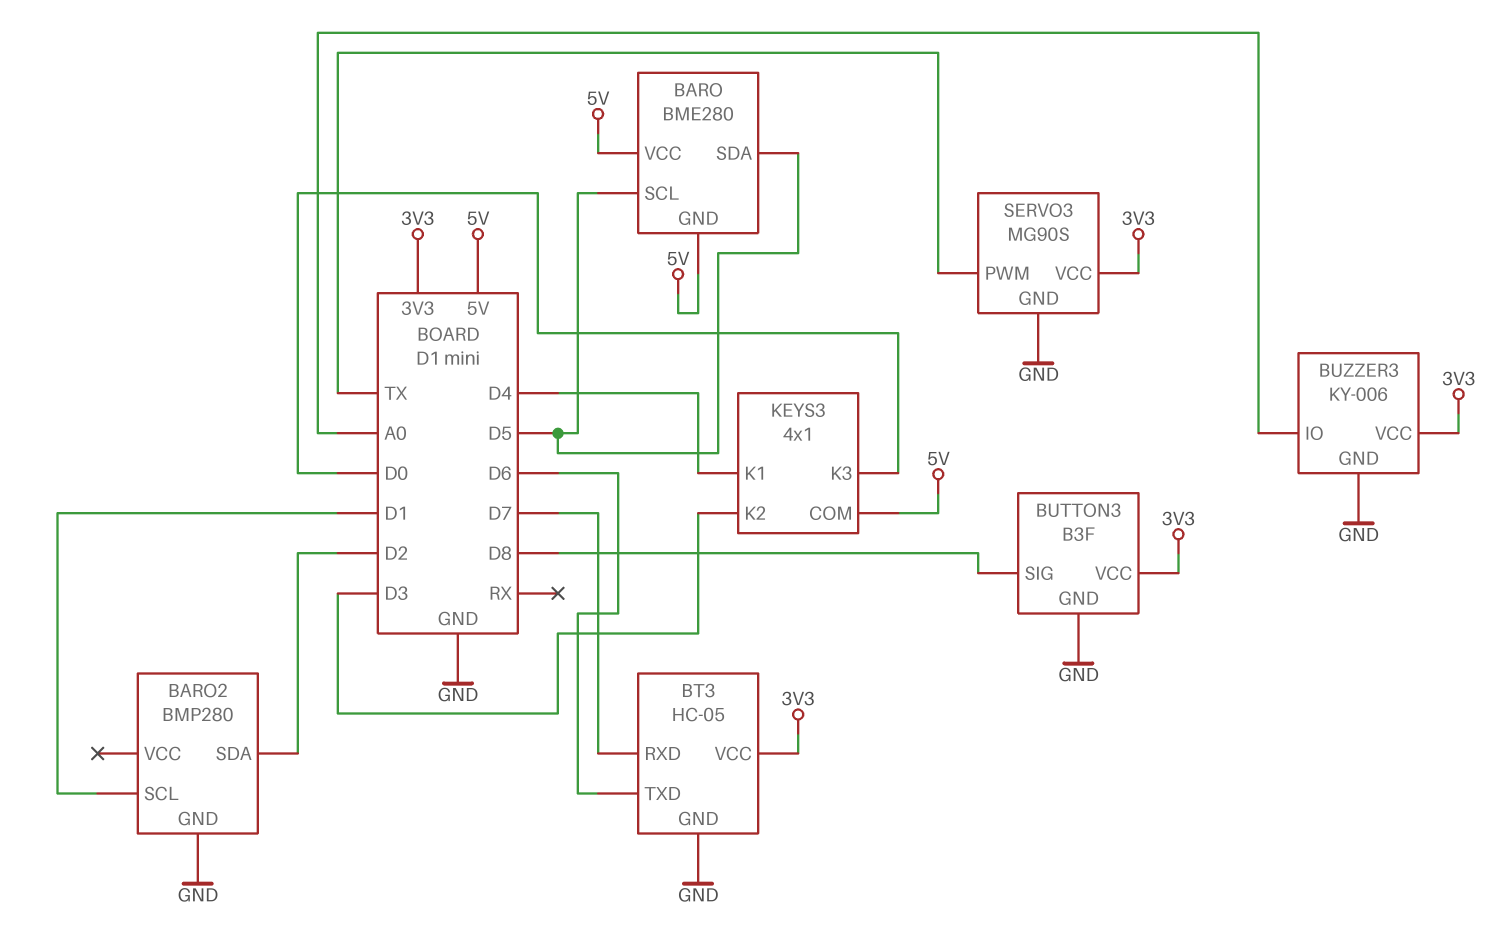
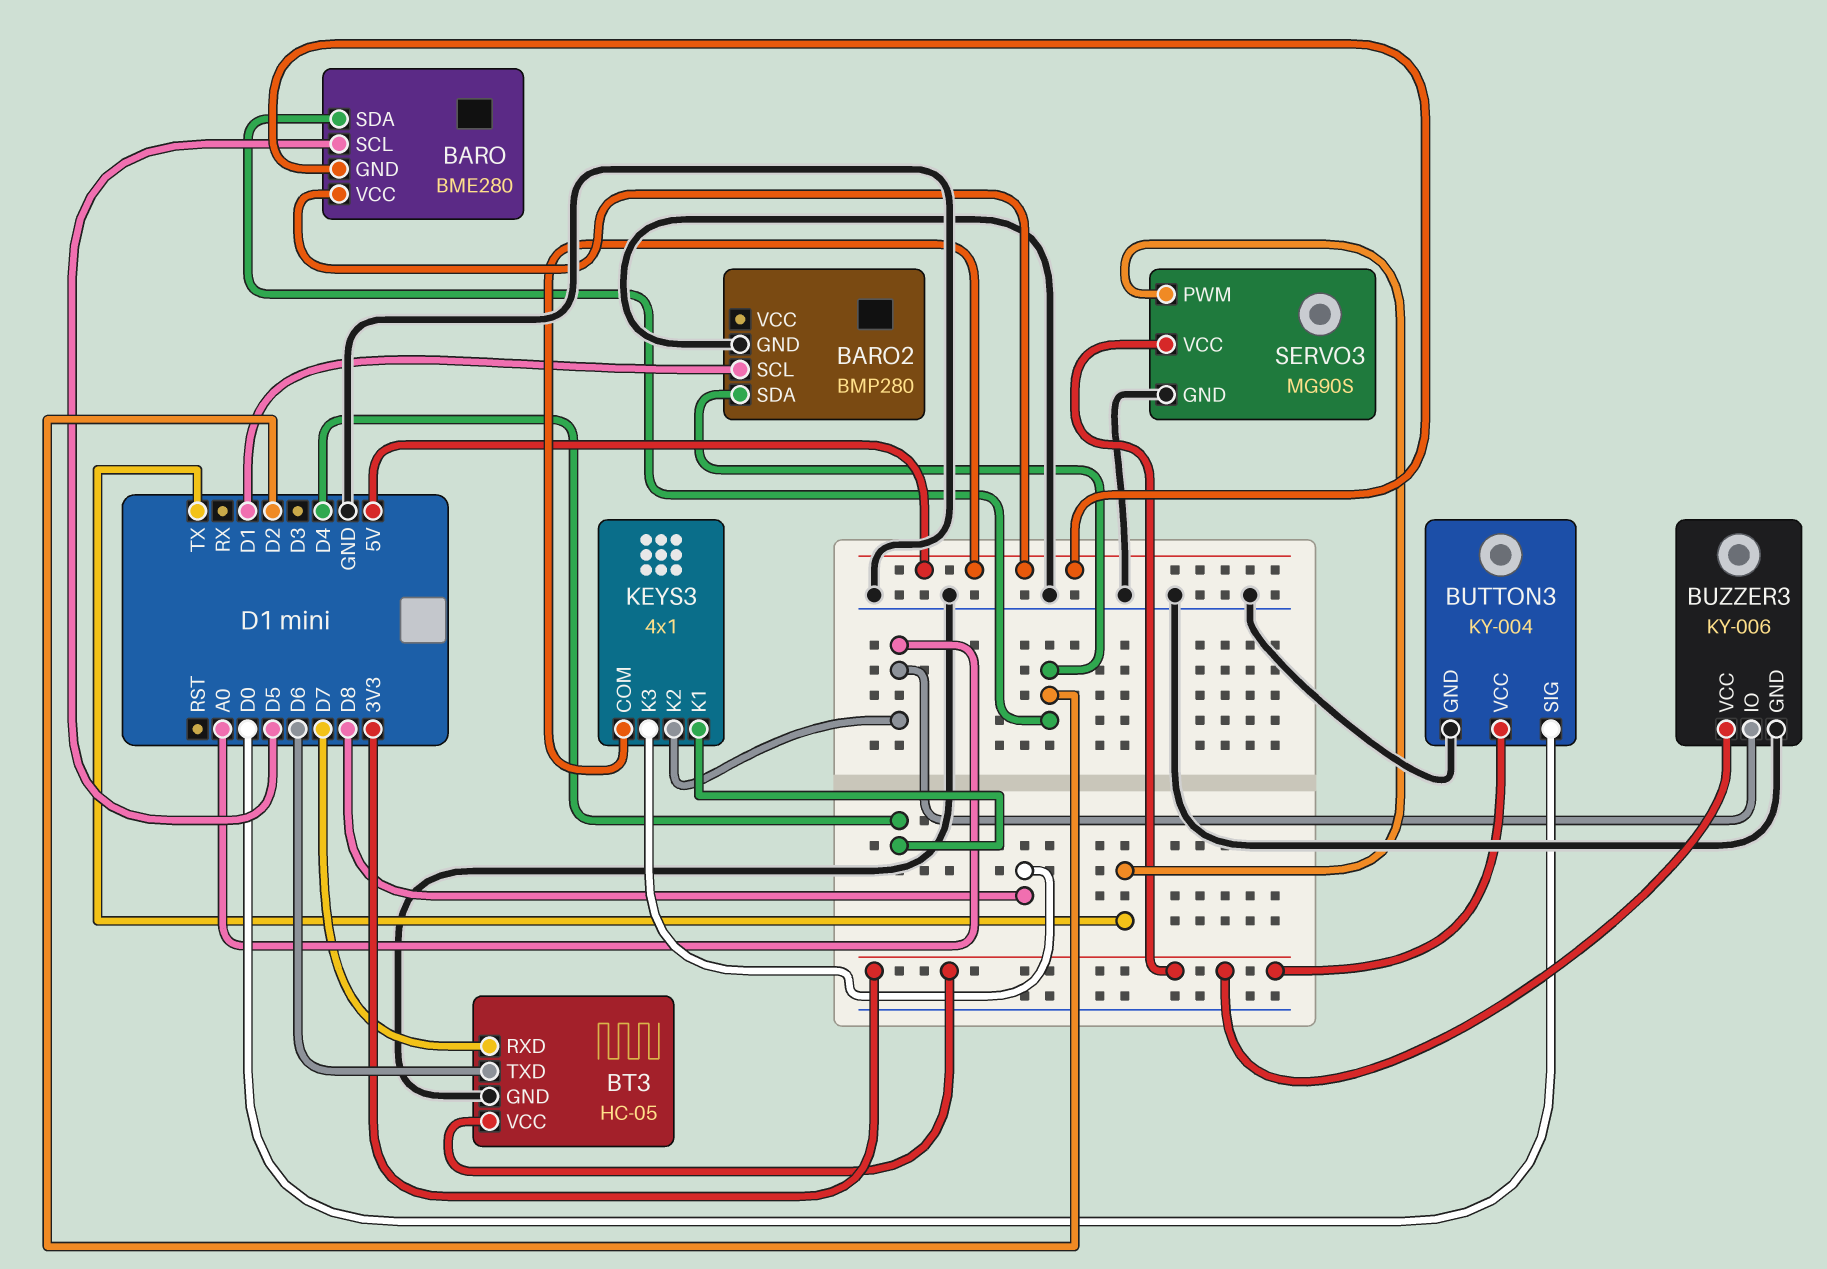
BARO pin SDA: D5 -> D2
BUTTON3: B3F -> KY-004
BUTTON3 pin SIG: D8 -> D0
KEYS3 pin K2: D3 -> A0
KEYS3 pin K3: D0 -> D8

